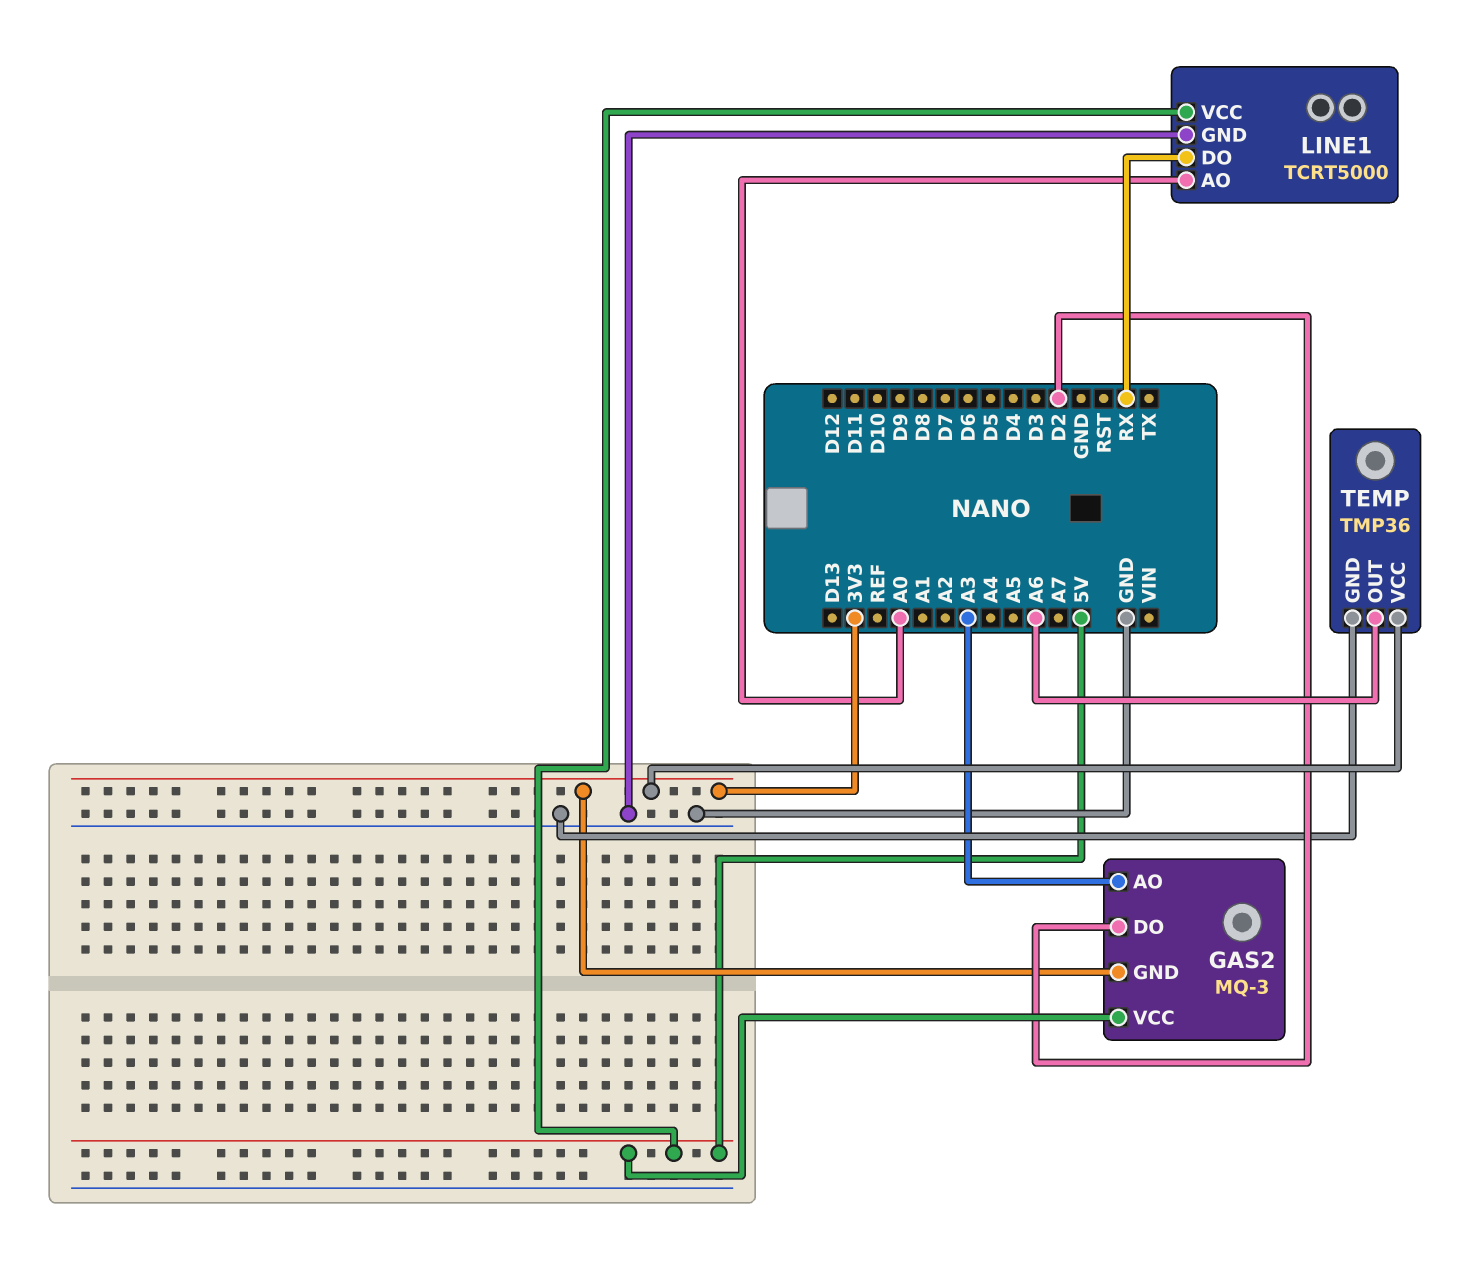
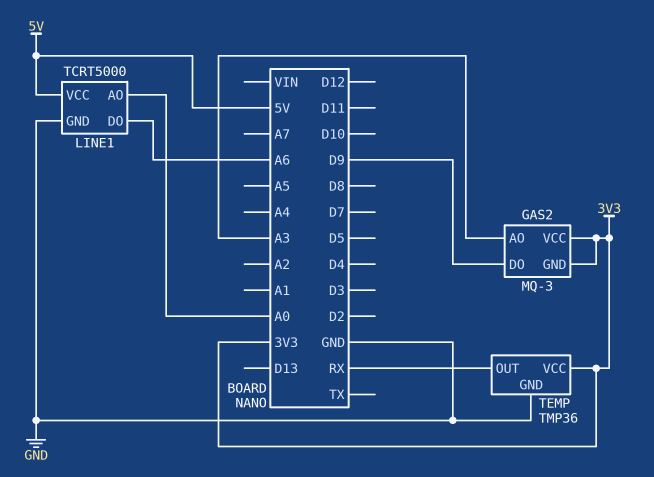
GAS2 pin DO: D2 -> D9
GAS2 pin VCC: 5V -> 3V3
LINE1 pin DO: RX -> A6
TEMP pin OUT: A6 -> RX

